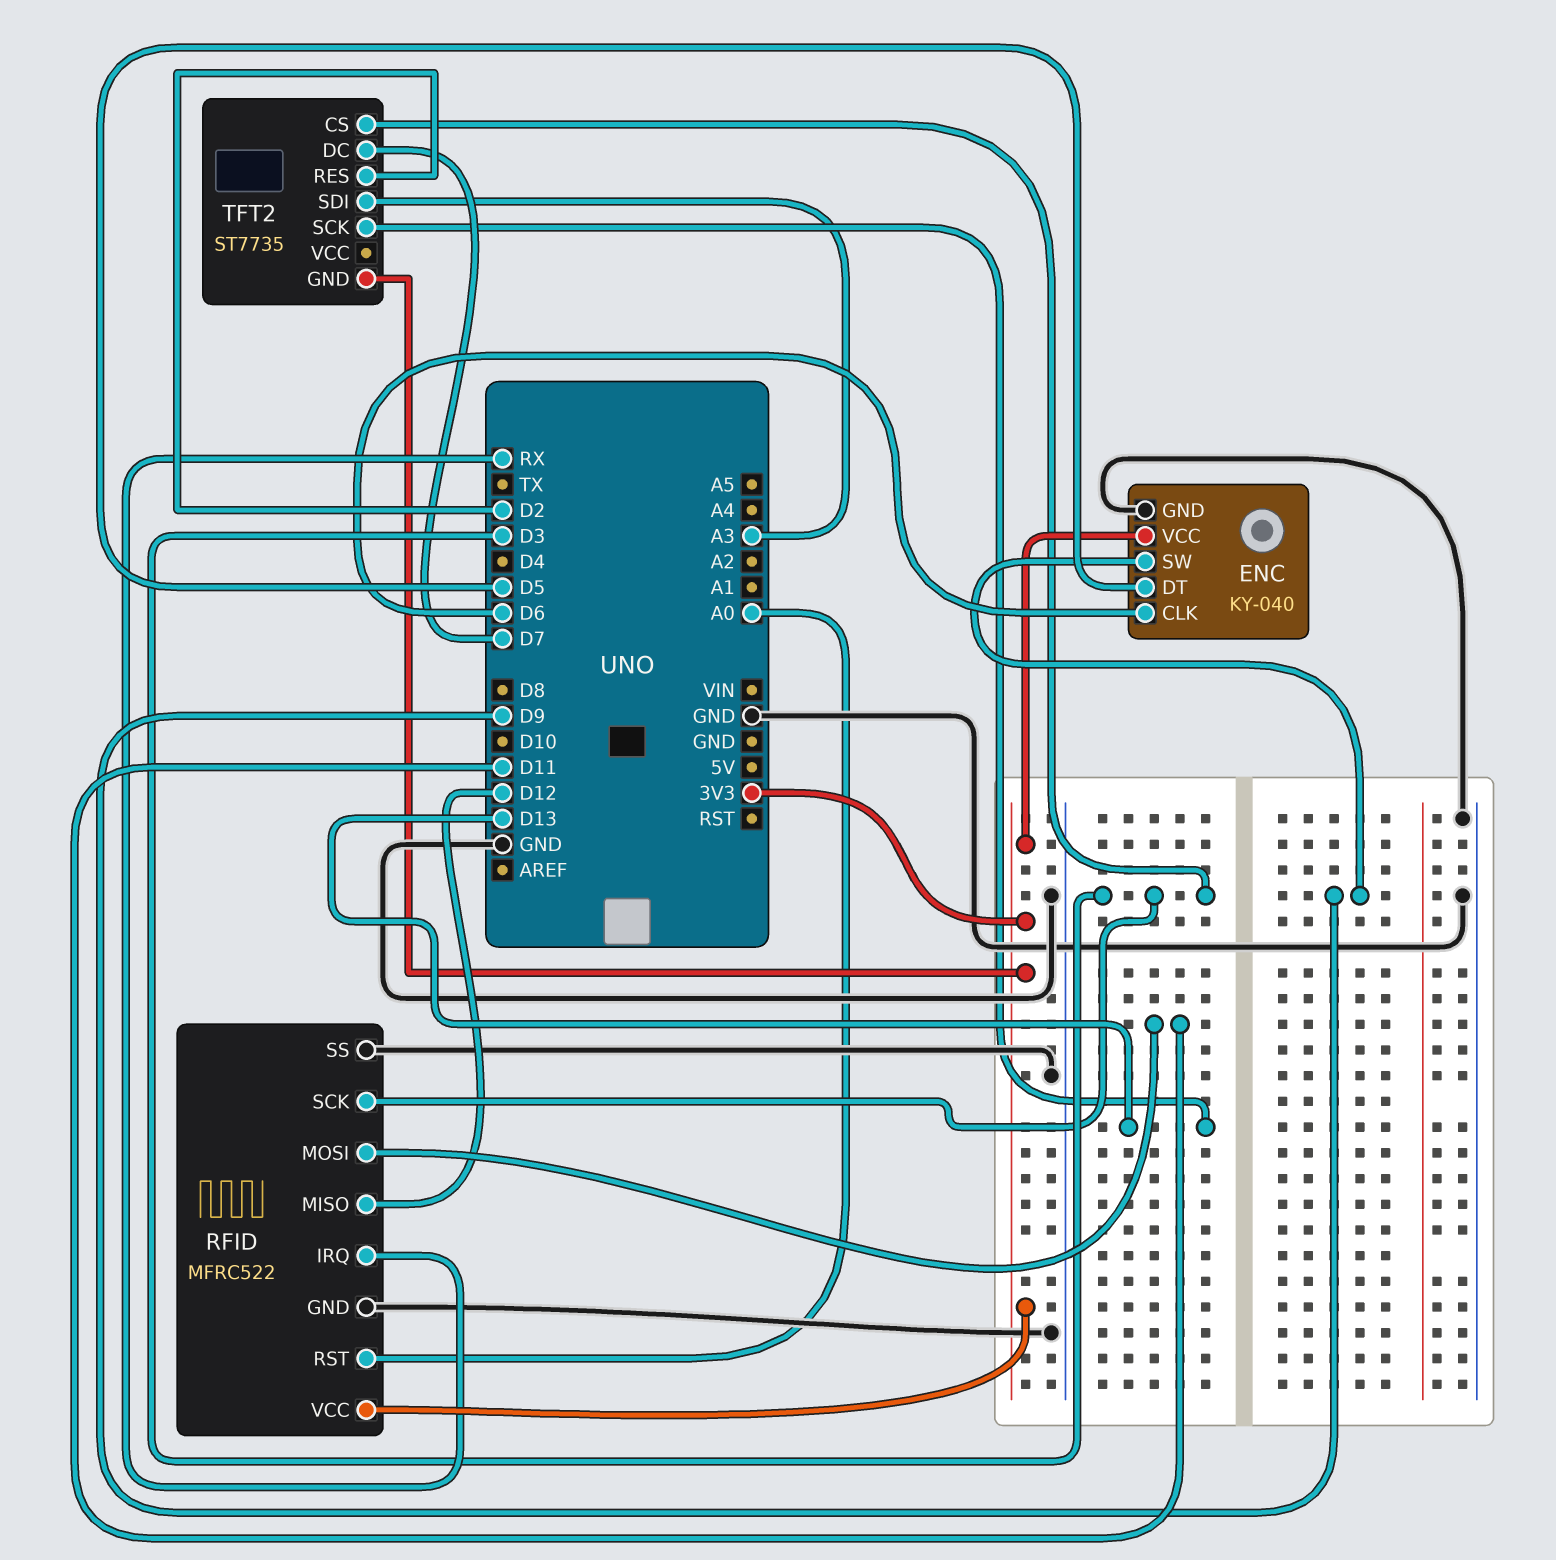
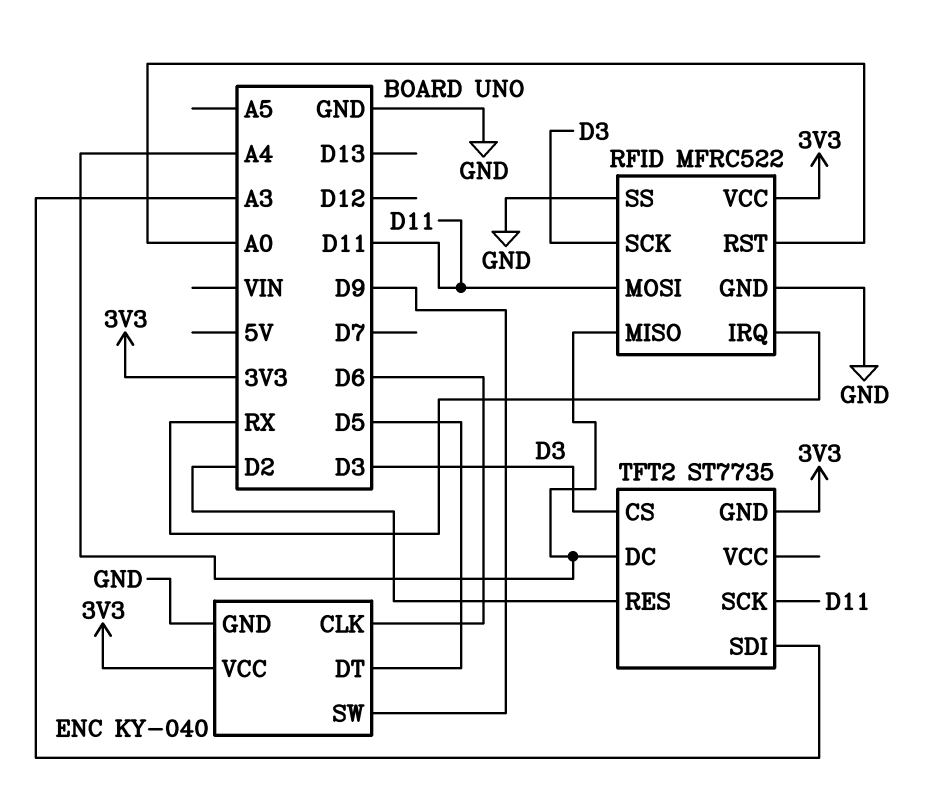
RFID pin MISO: D12 -> A4
TFT2 pin DC: D7 -> A4
TFT2 pin SCK: D13 -> D11

